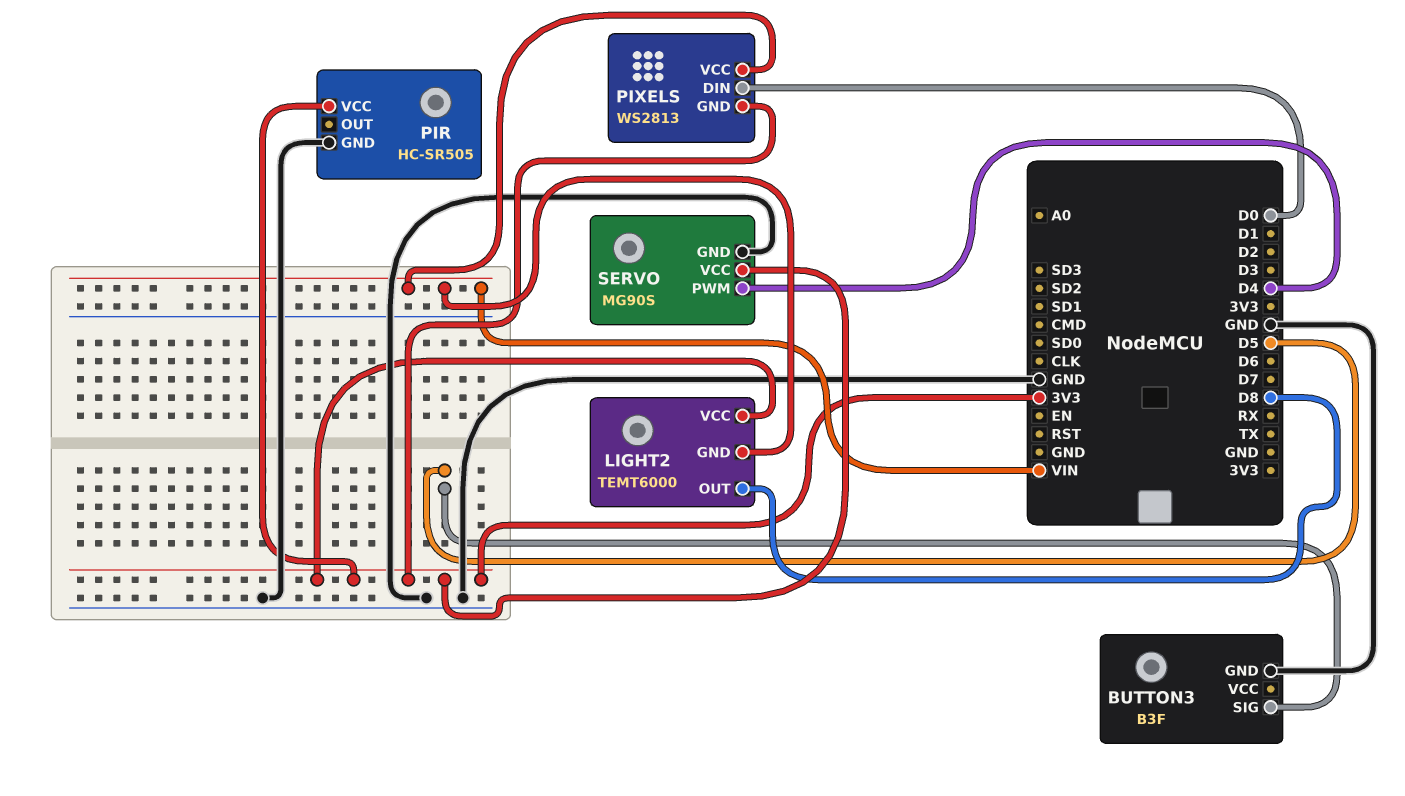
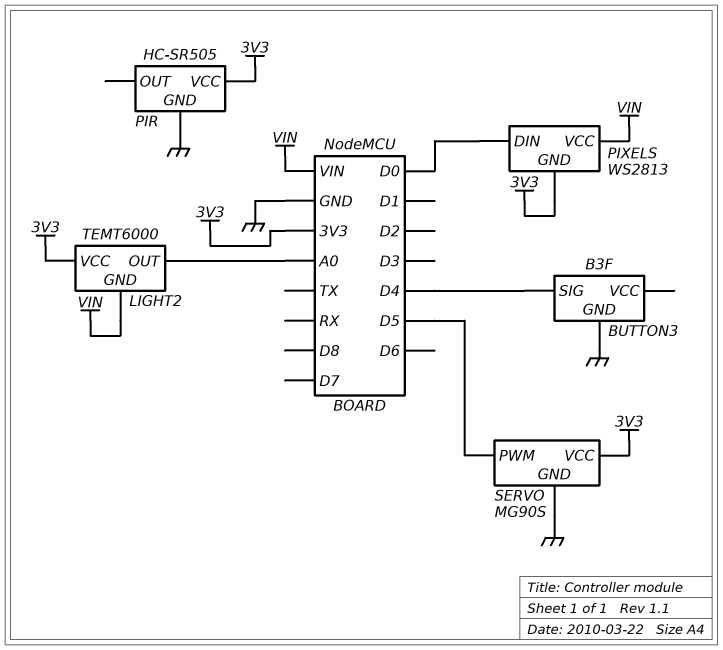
BUTTON3 pin SIG: D5 -> D4
LIGHT2 pin OUT: D8 -> A0
SERVO pin PWM: D4 -> D5

